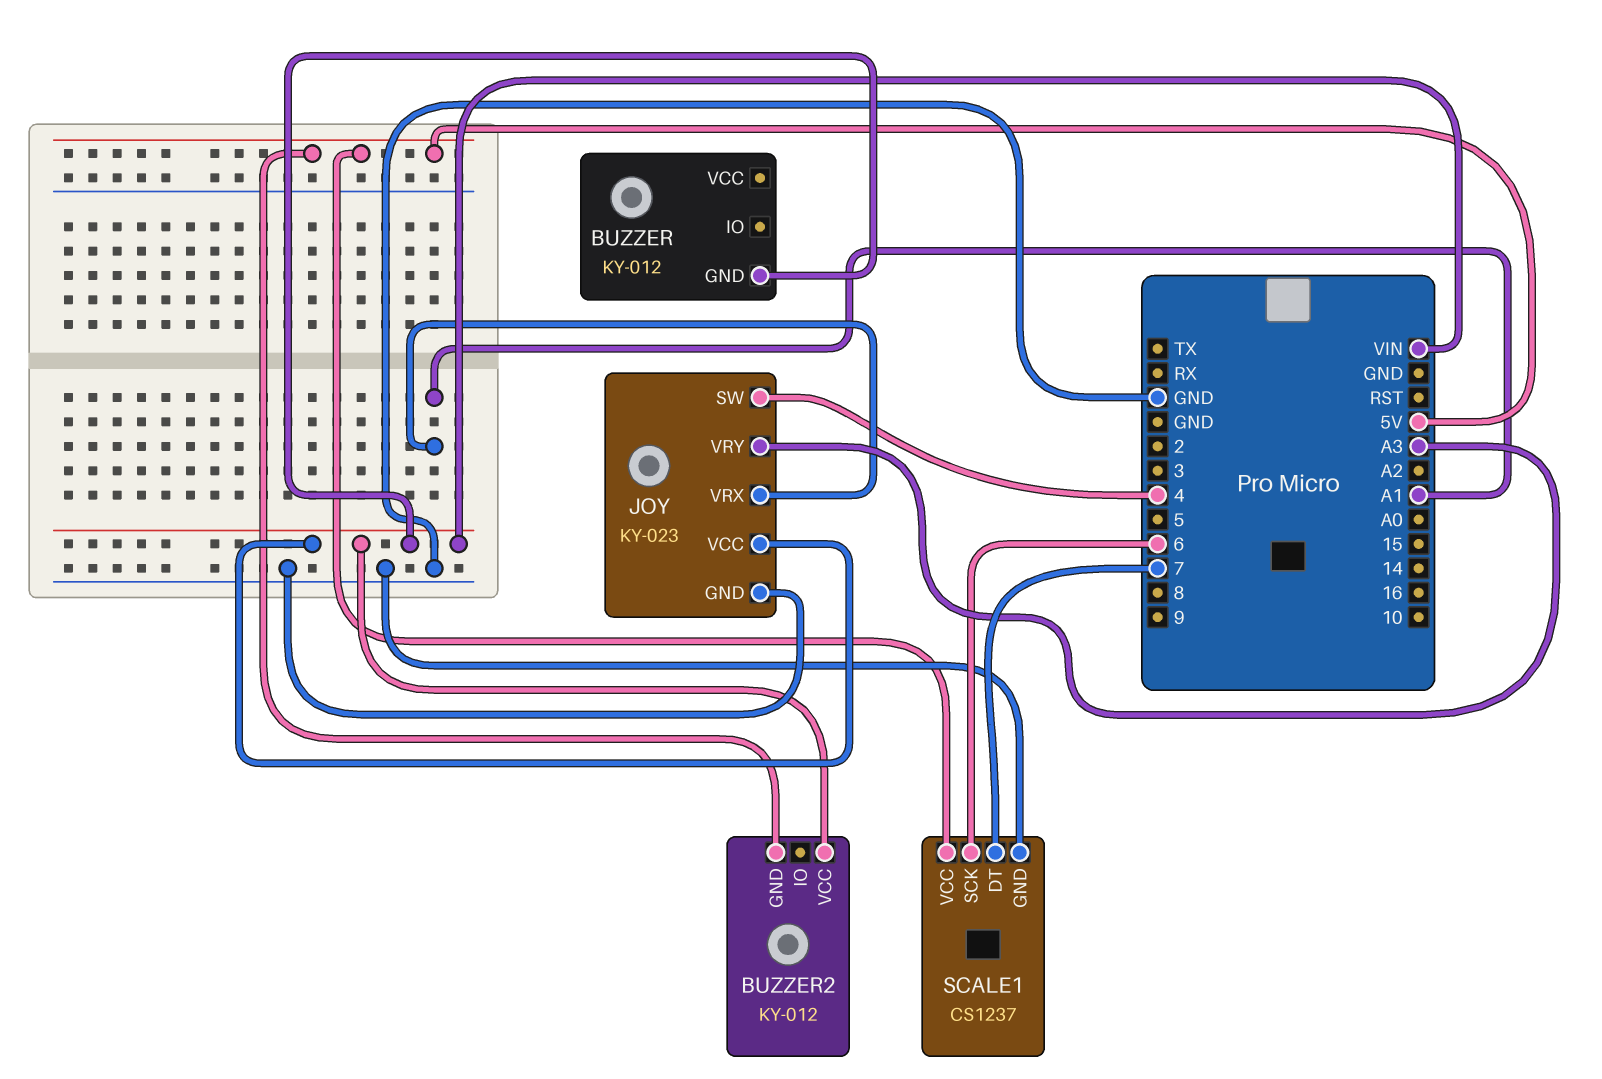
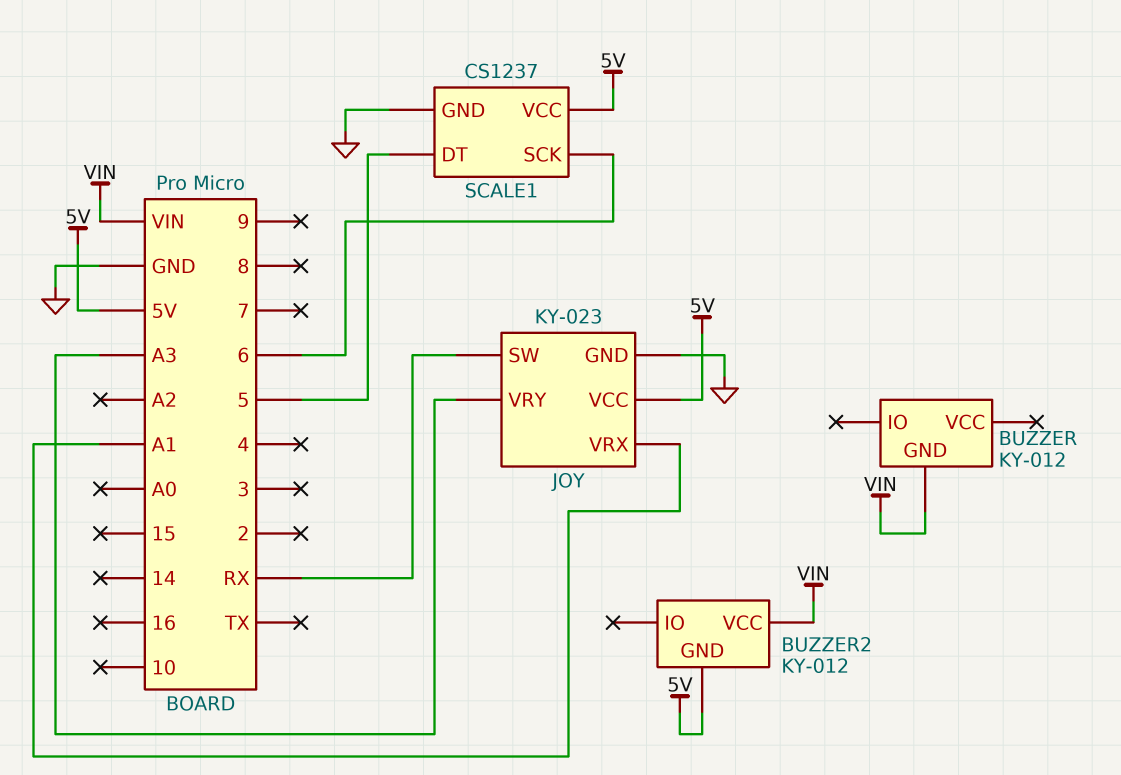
JOY pin SW: 4 -> RX
JOY pin VCC: VIN -> 5V
SCALE1 pin DT: 7 -> 5

